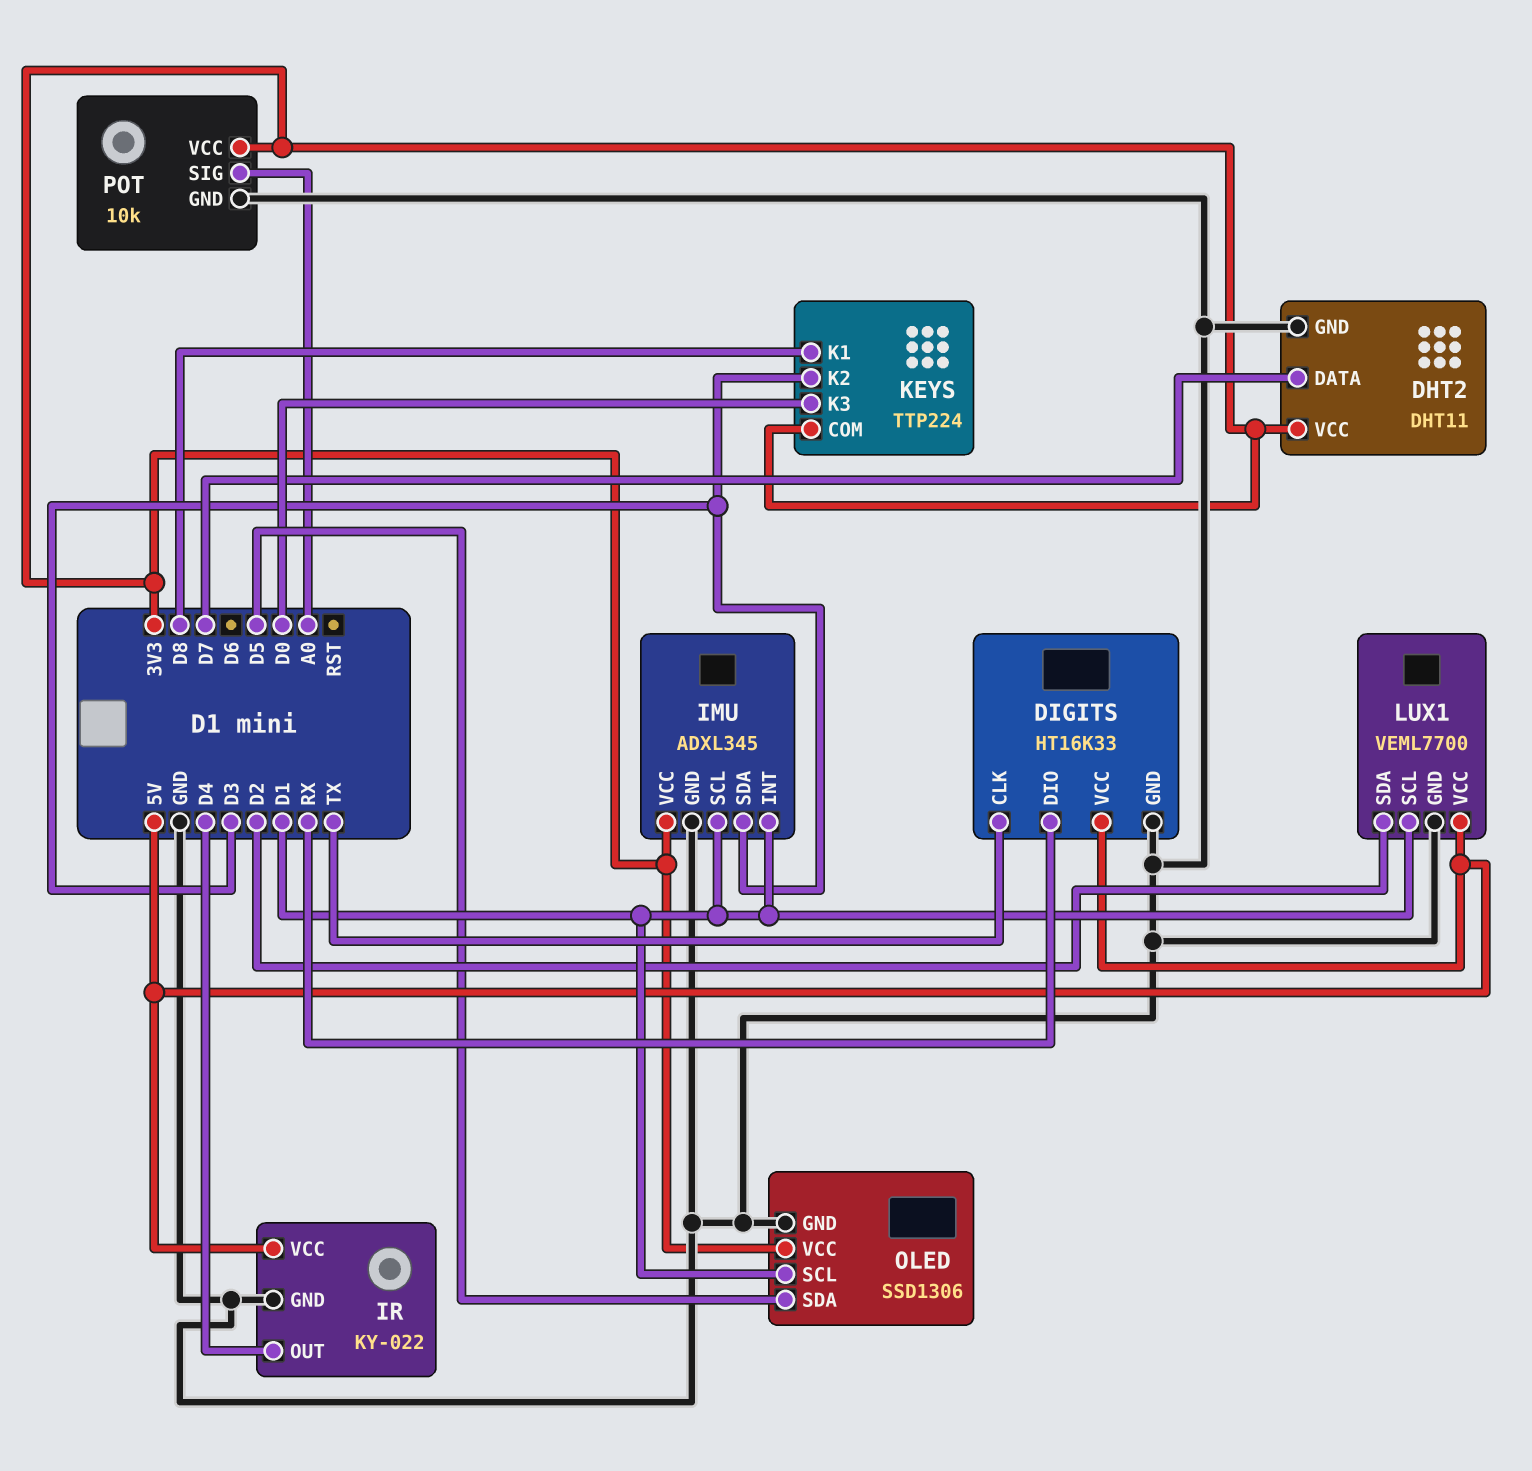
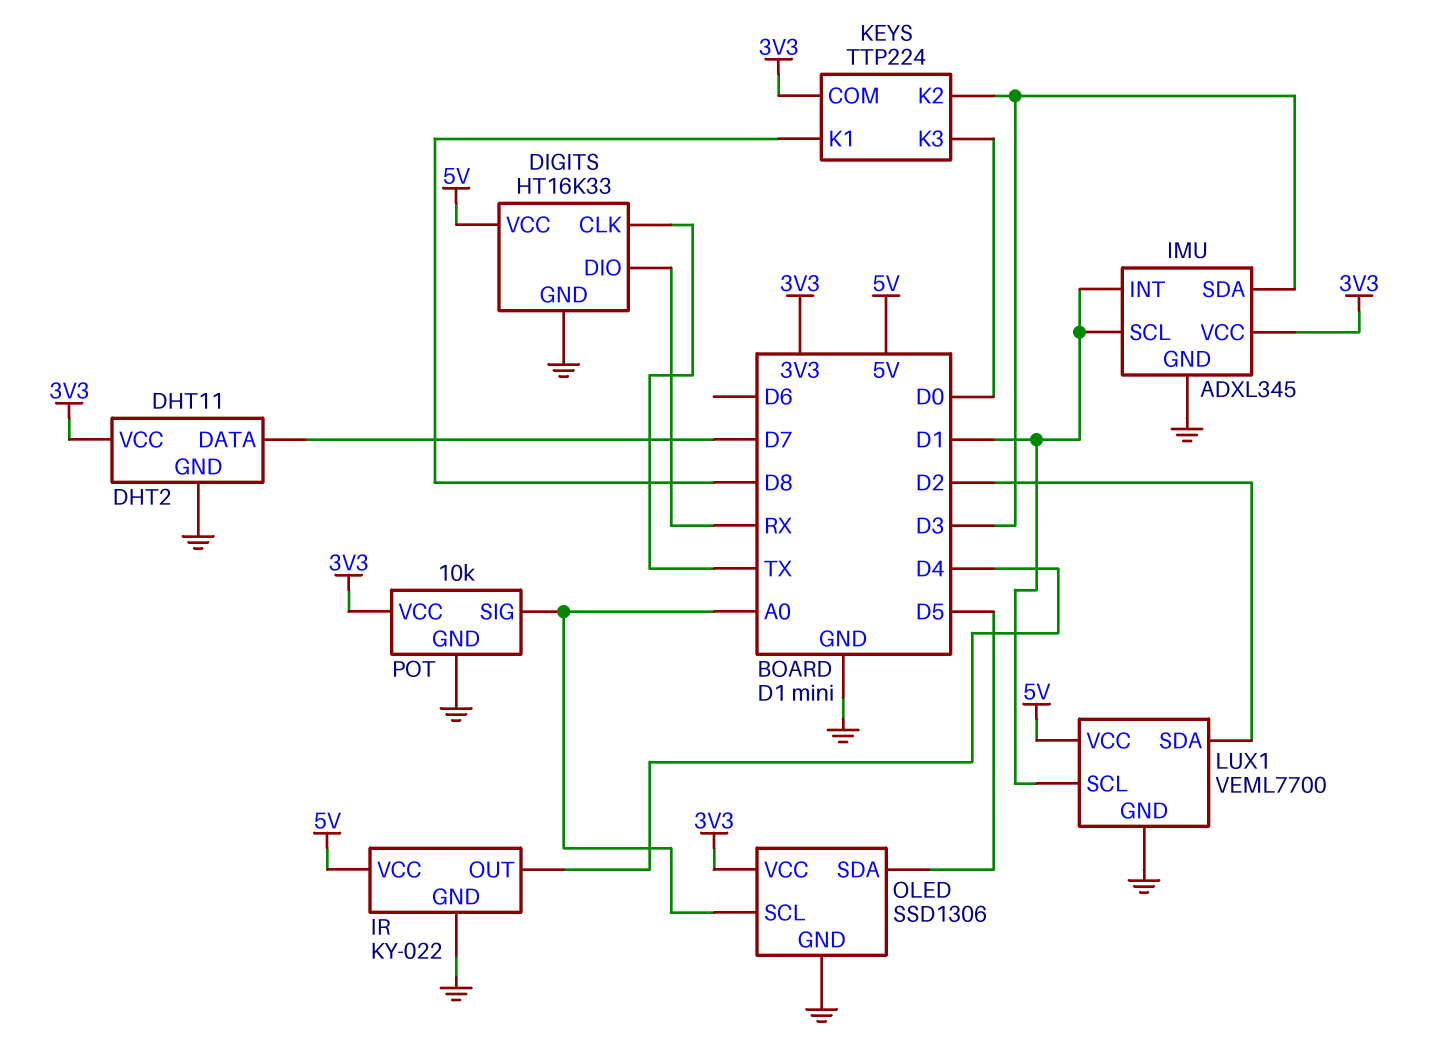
OLED pin SCL: D1 -> A0

